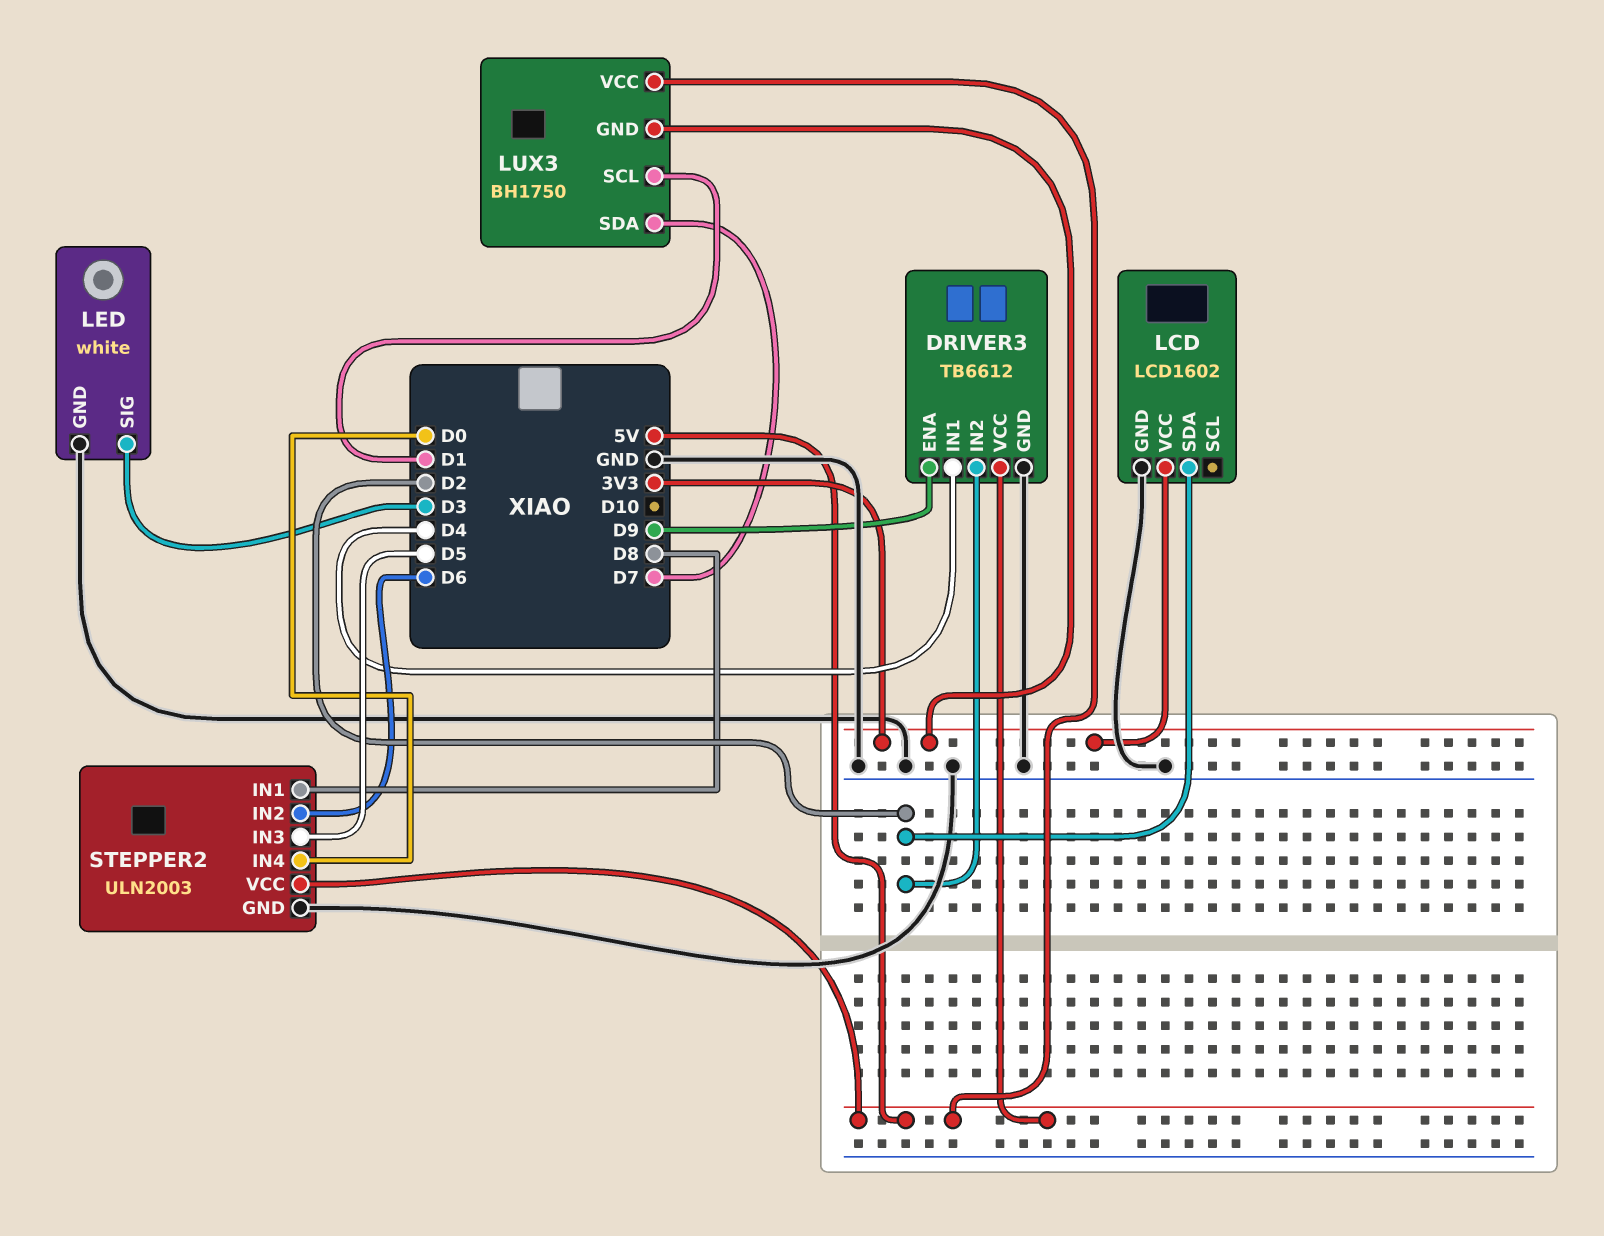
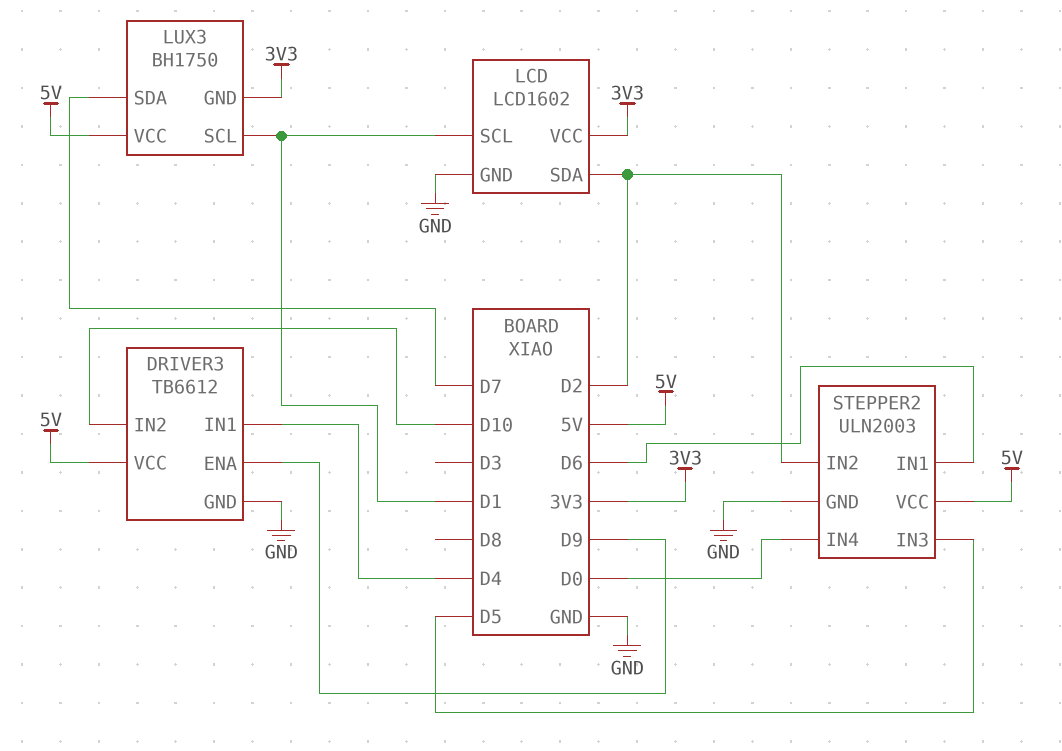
DRIVER3 pin IN2: D2 -> D10
LCD pin SCL: none -> D1
LED: white -> none
LED pin GND: GND -> none
LED pin SIG: D3 -> none
STEPPER2 pin IN1: D8 -> D6
STEPPER2 pin IN2: D6 -> D2

